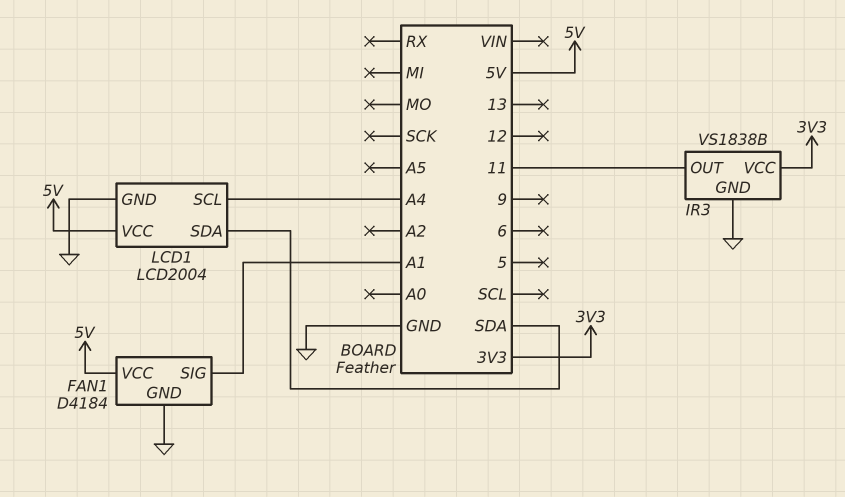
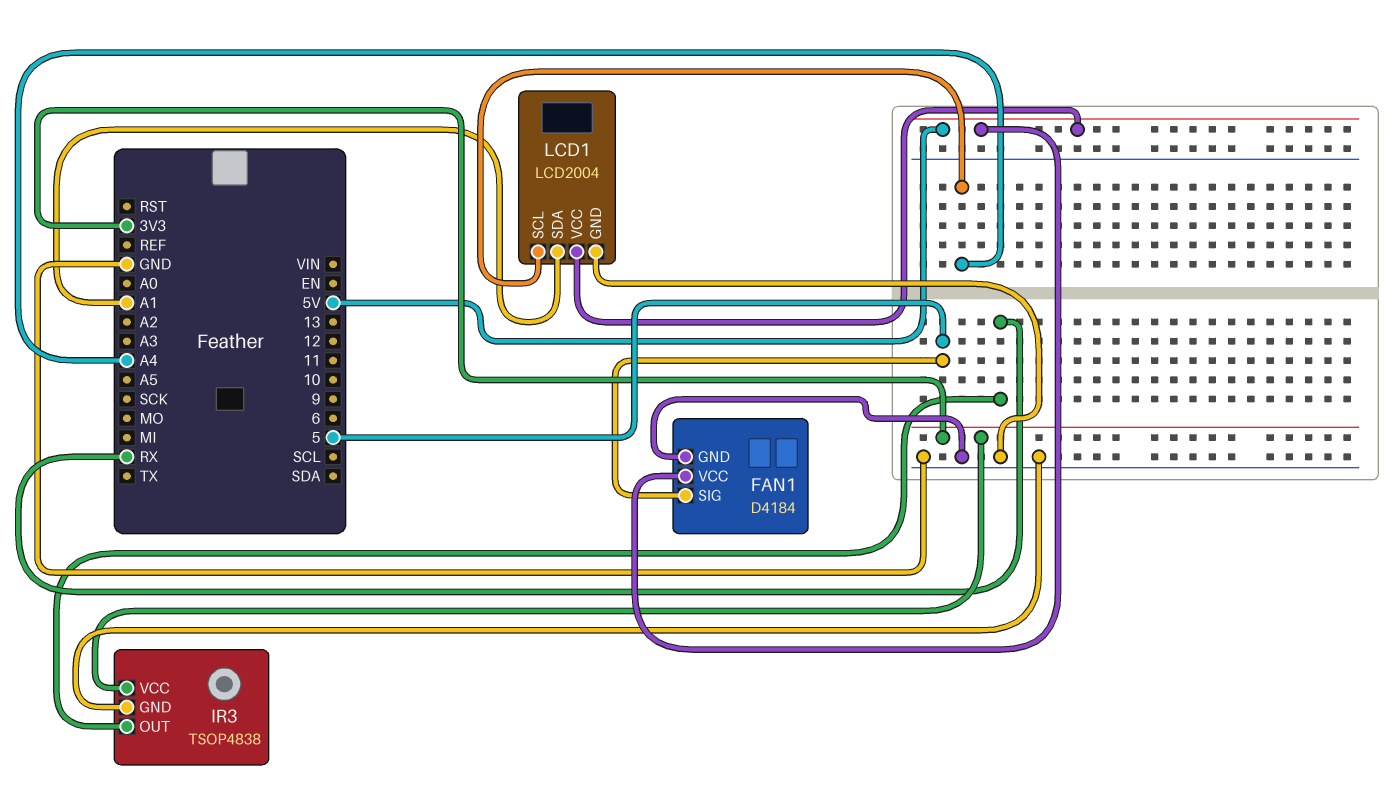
FAN1 pin SIG: A1 -> 5
IR3: VS1838B -> TSOP4838
IR3 pin OUT: 11 -> RX
LCD1 pin SDA: SDA -> A1

